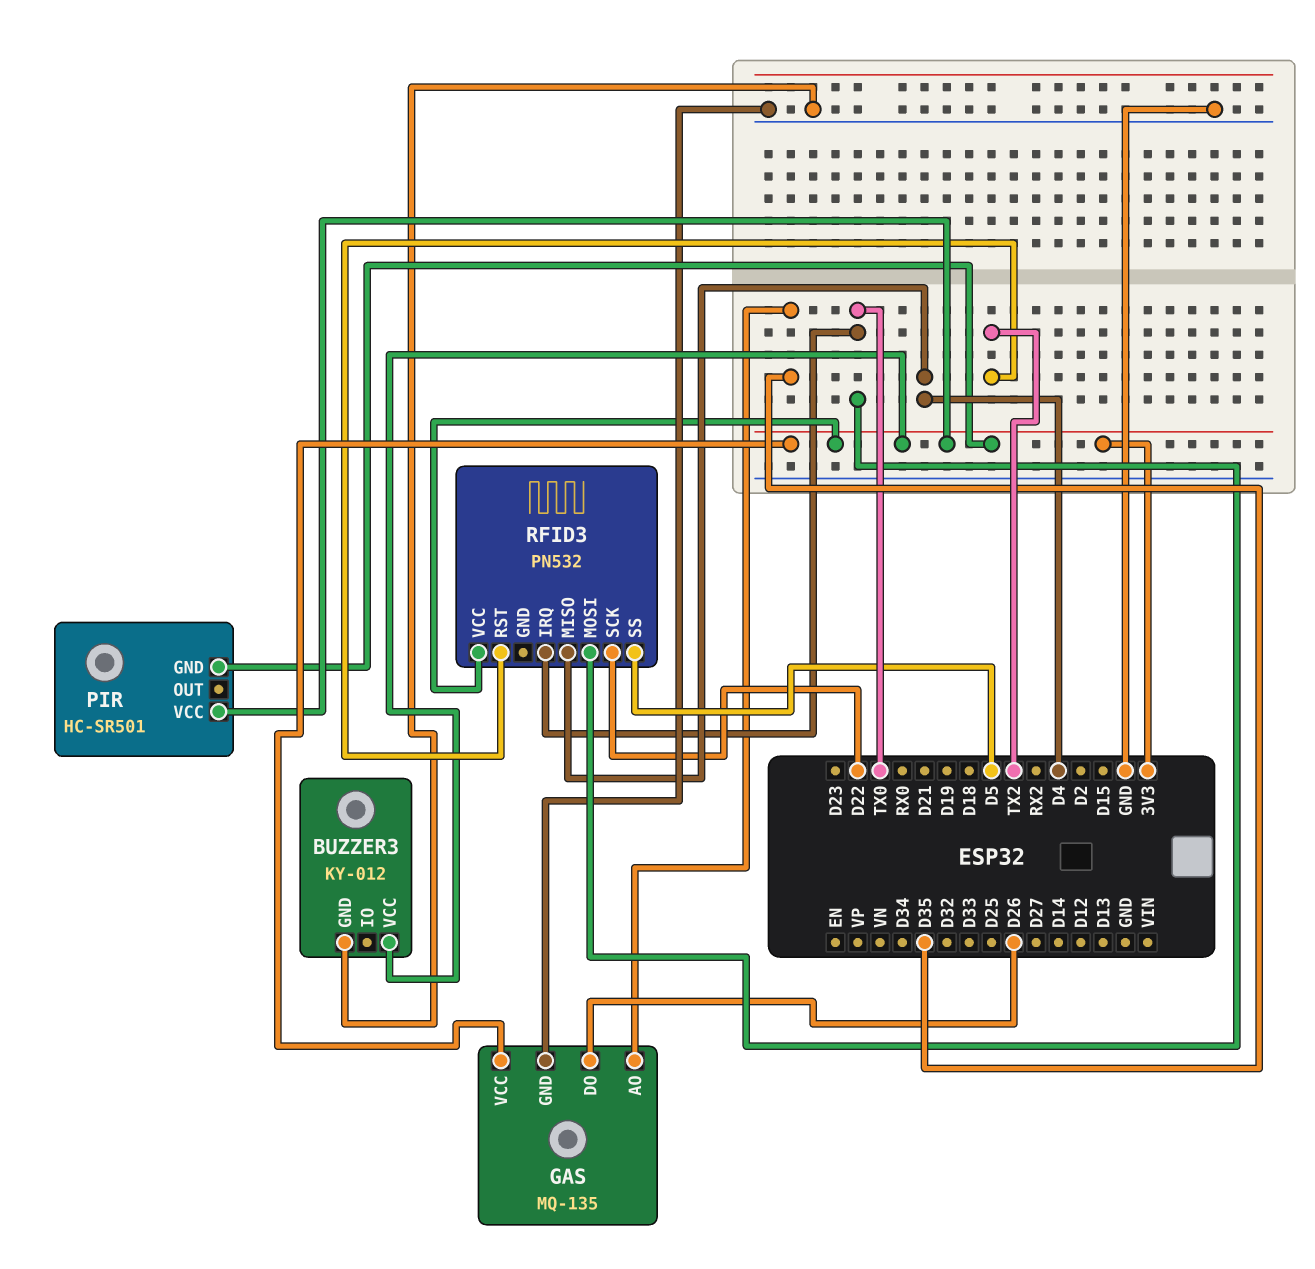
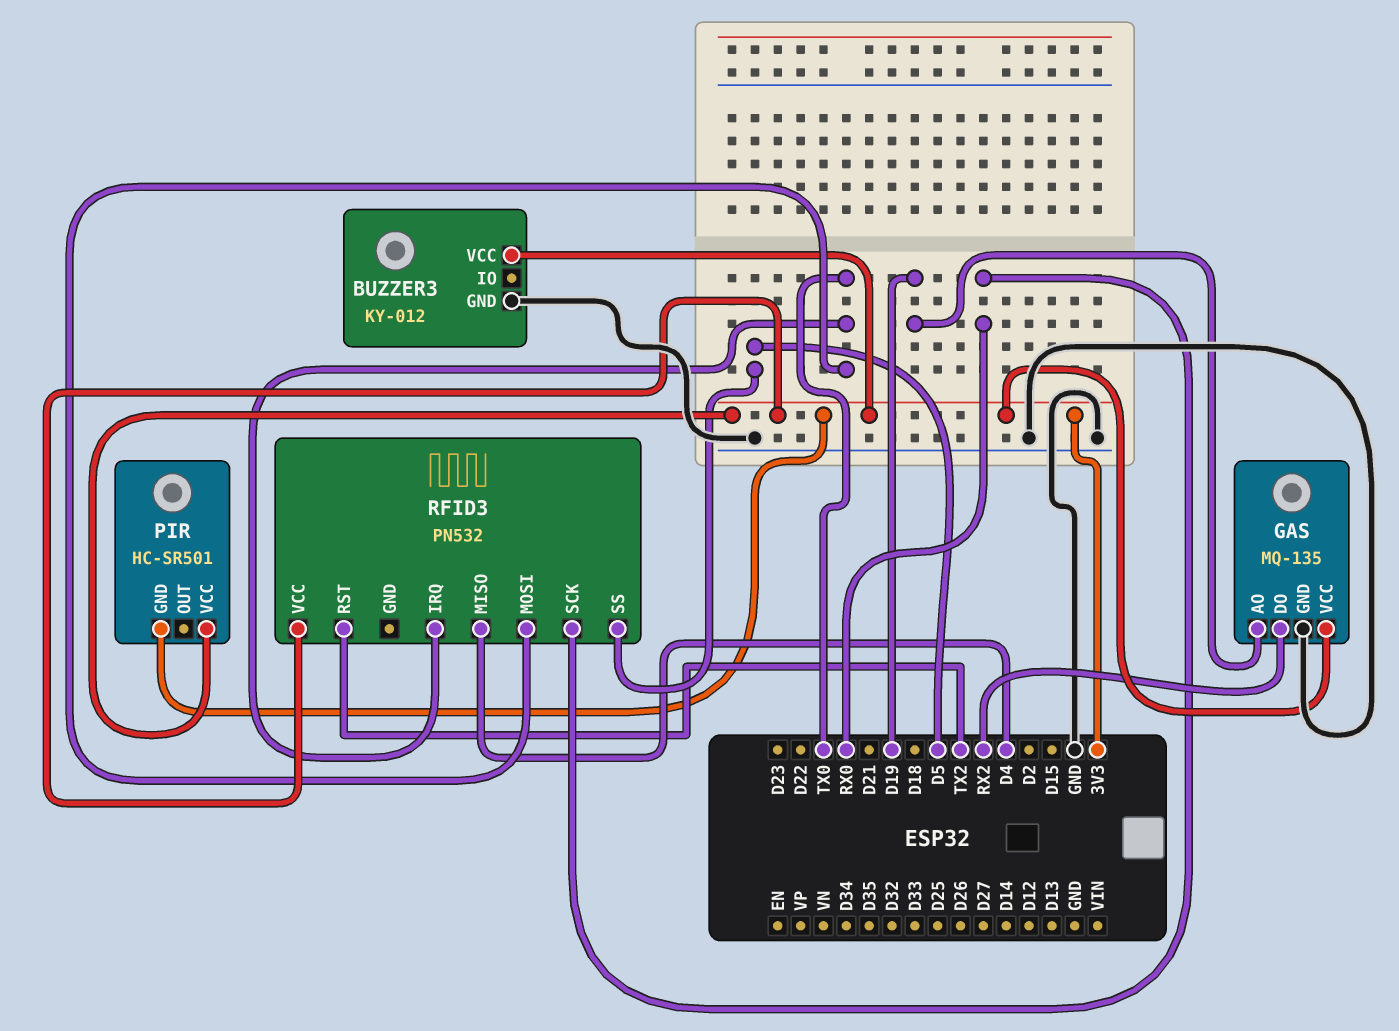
GAS pin AO: D35 -> D19
GAS pin DO: D26 -> RX2
RFID3 pin SCK: D22 -> RX0

